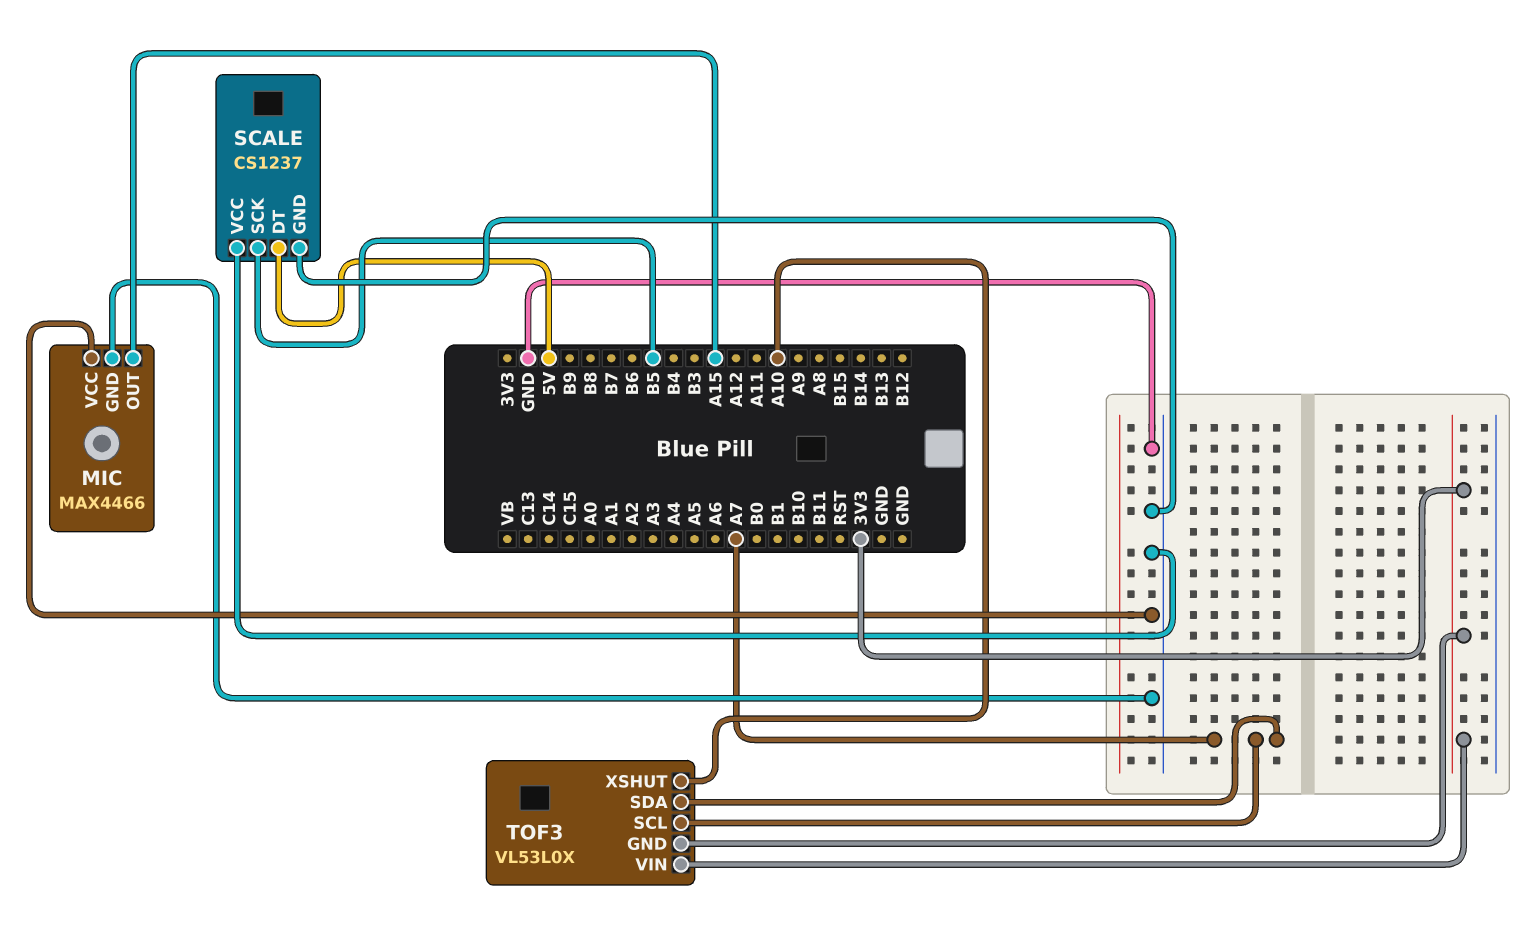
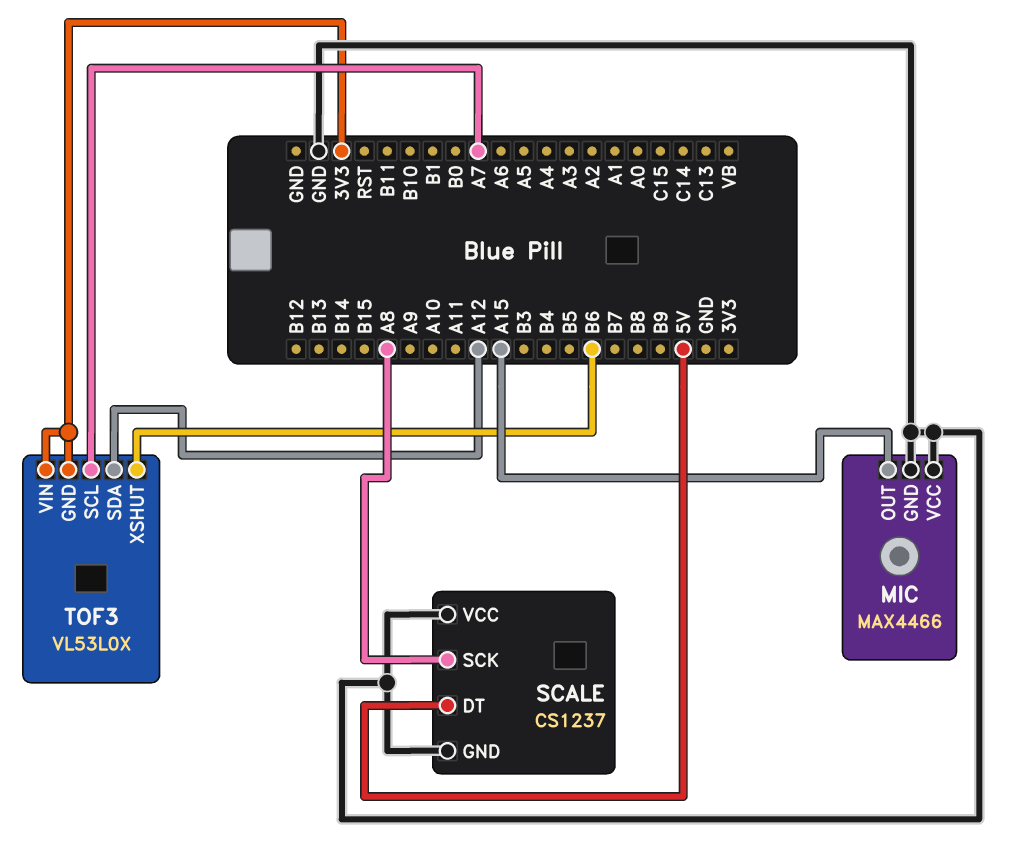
SCALE pin SCK: B5 -> A8
TOF3 pin SDA: A7 -> A12
TOF3 pin XSHUT: A10 -> B6

